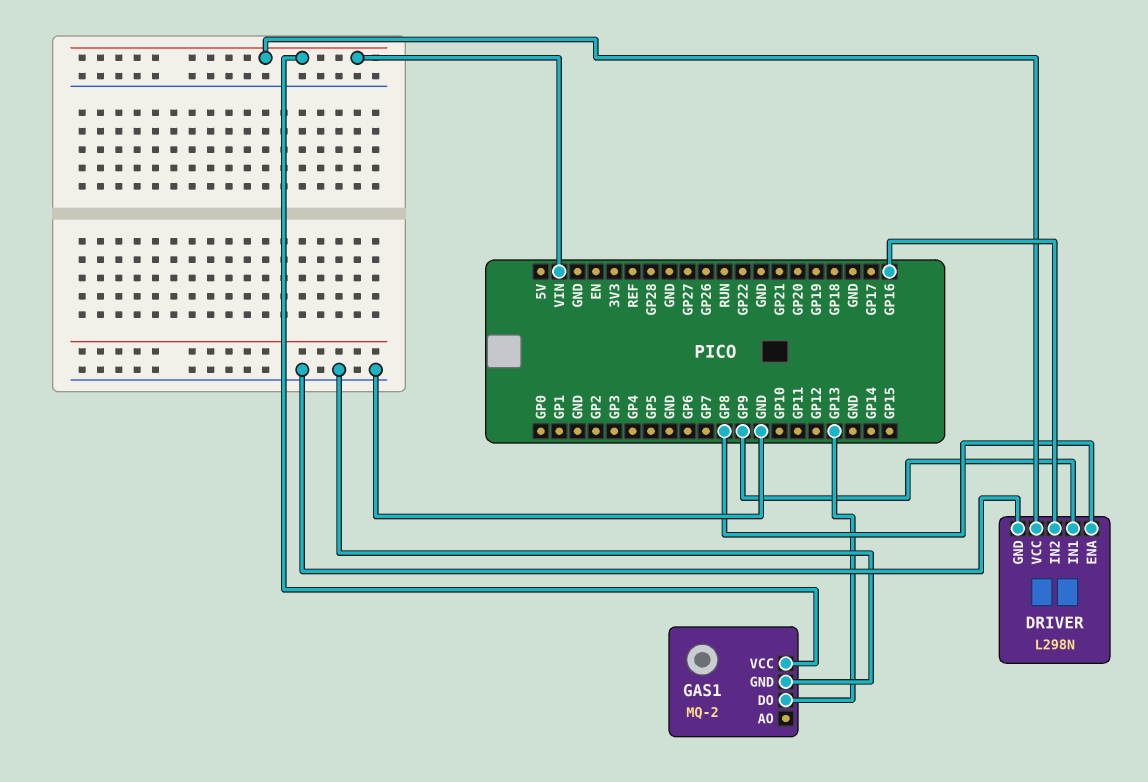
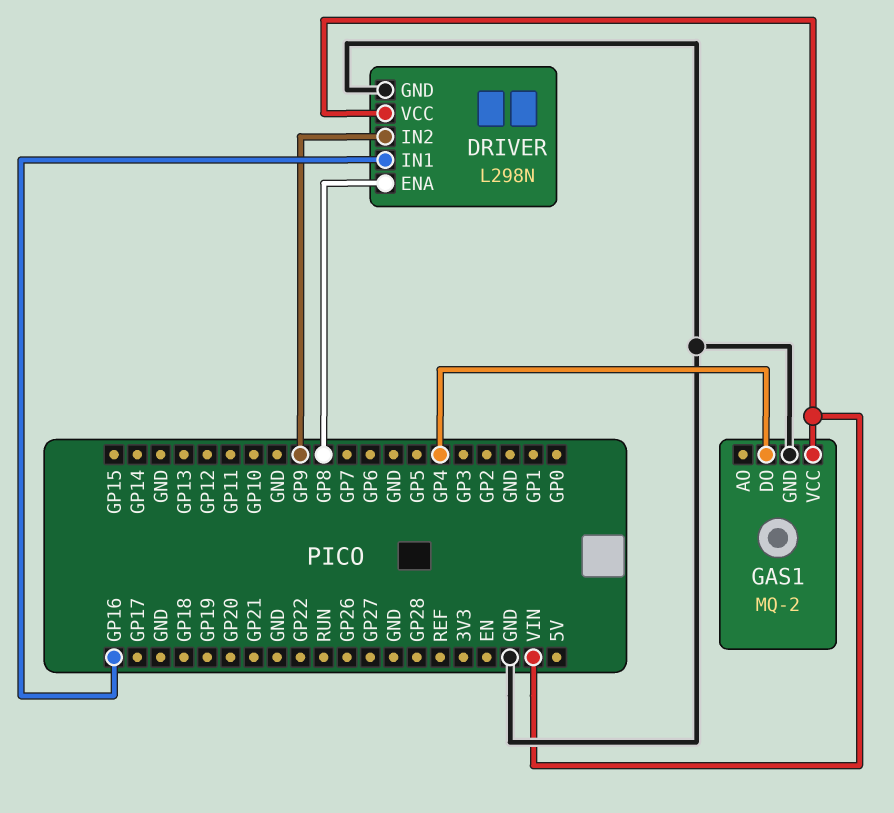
DRIVER pin IN1: GP9 -> GP16
DRIVER pin IN2: GP16 -> GP9
GAS1 pin DO: GP13 -> GP4

